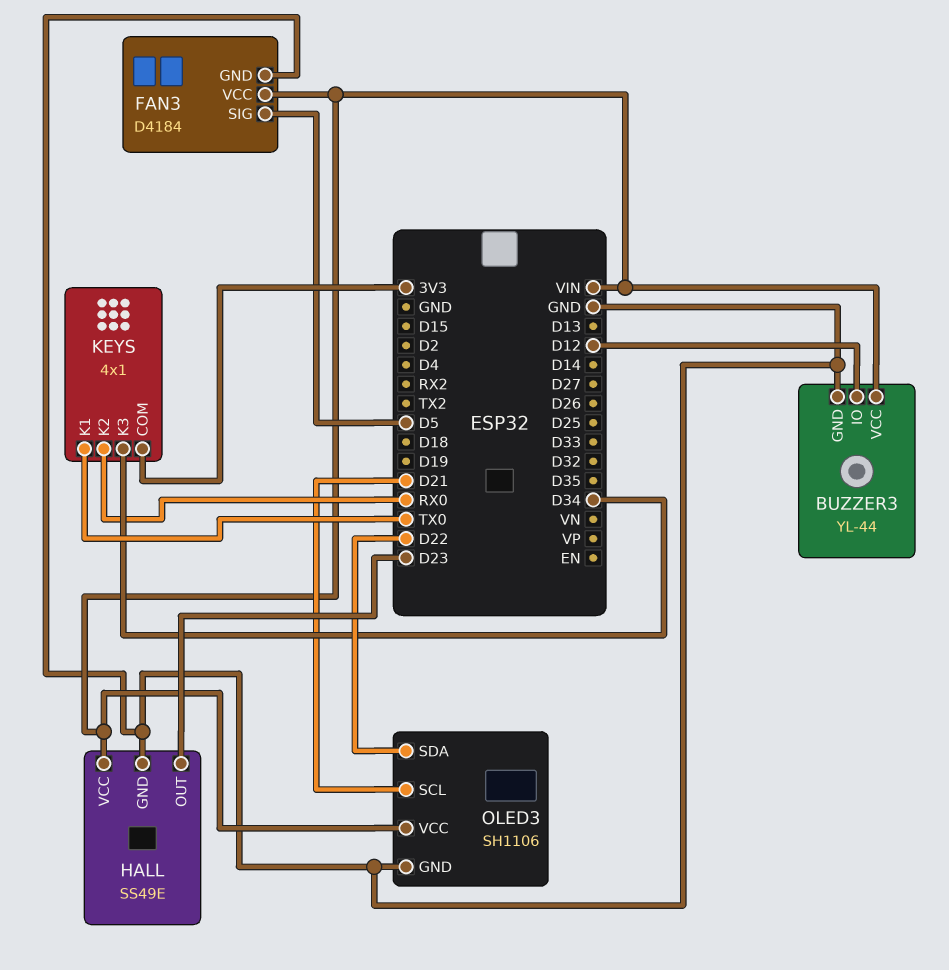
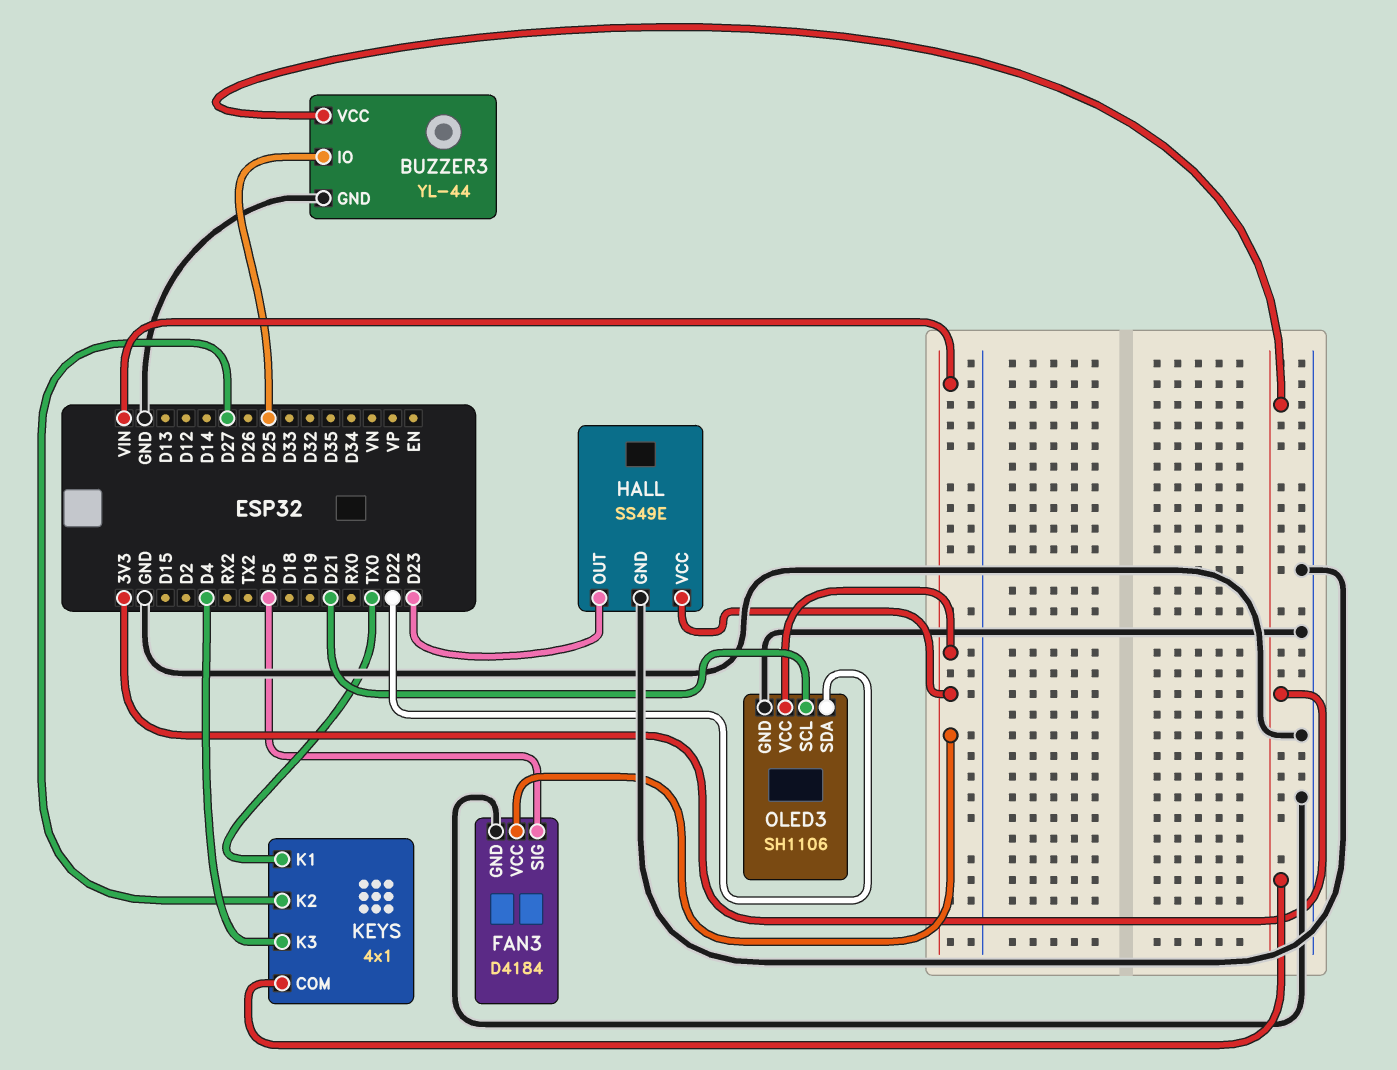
BUZZER3 pin IO: D12 -> D25
BUZZER3 pin VCC: VIN -> 3V3
KEYS pin K2: RX0 -> D27
KEYS pin K3: D34 -> D4

